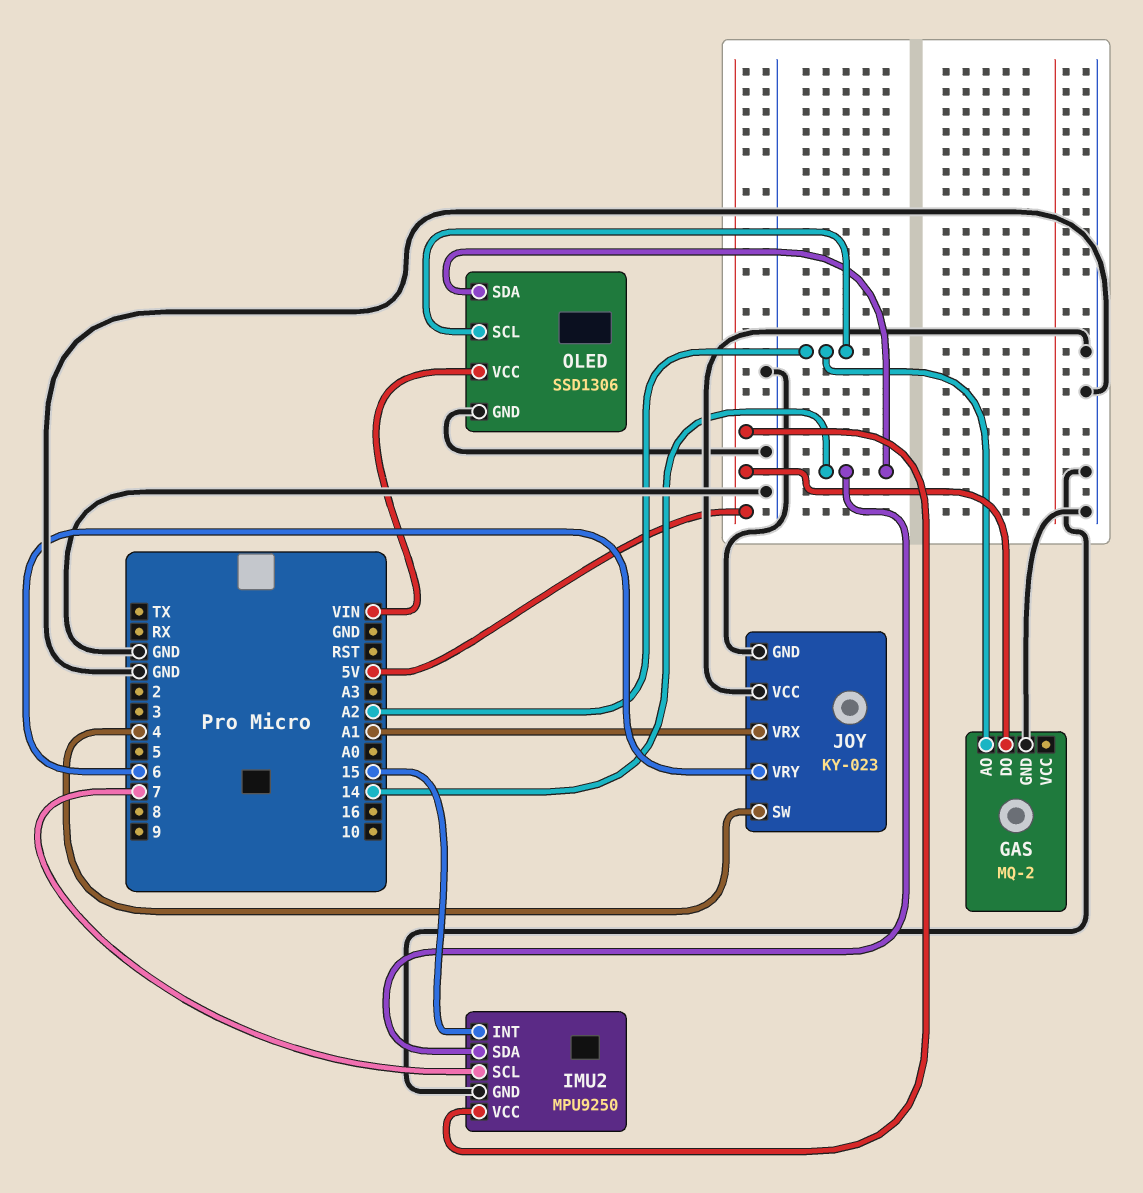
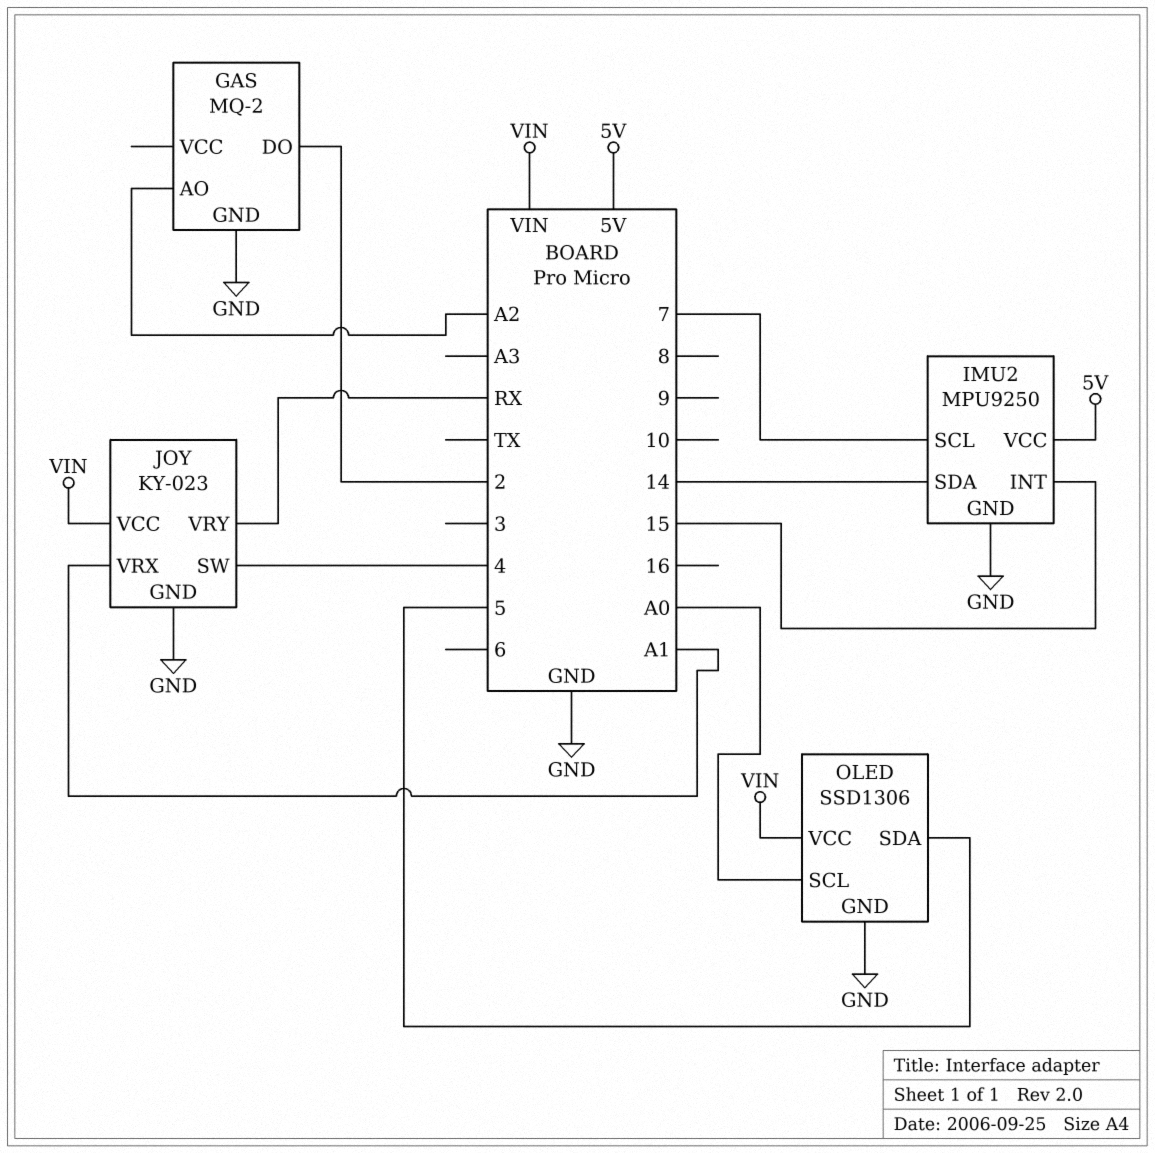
GAS pin DO: 5V -> 2
JOY pin VCC: GND -> VIN
JOY pin VRY: 6 -> RX
OLED pin SCL: A2 -> A0
OLED pin SDA: 14 -> 5

